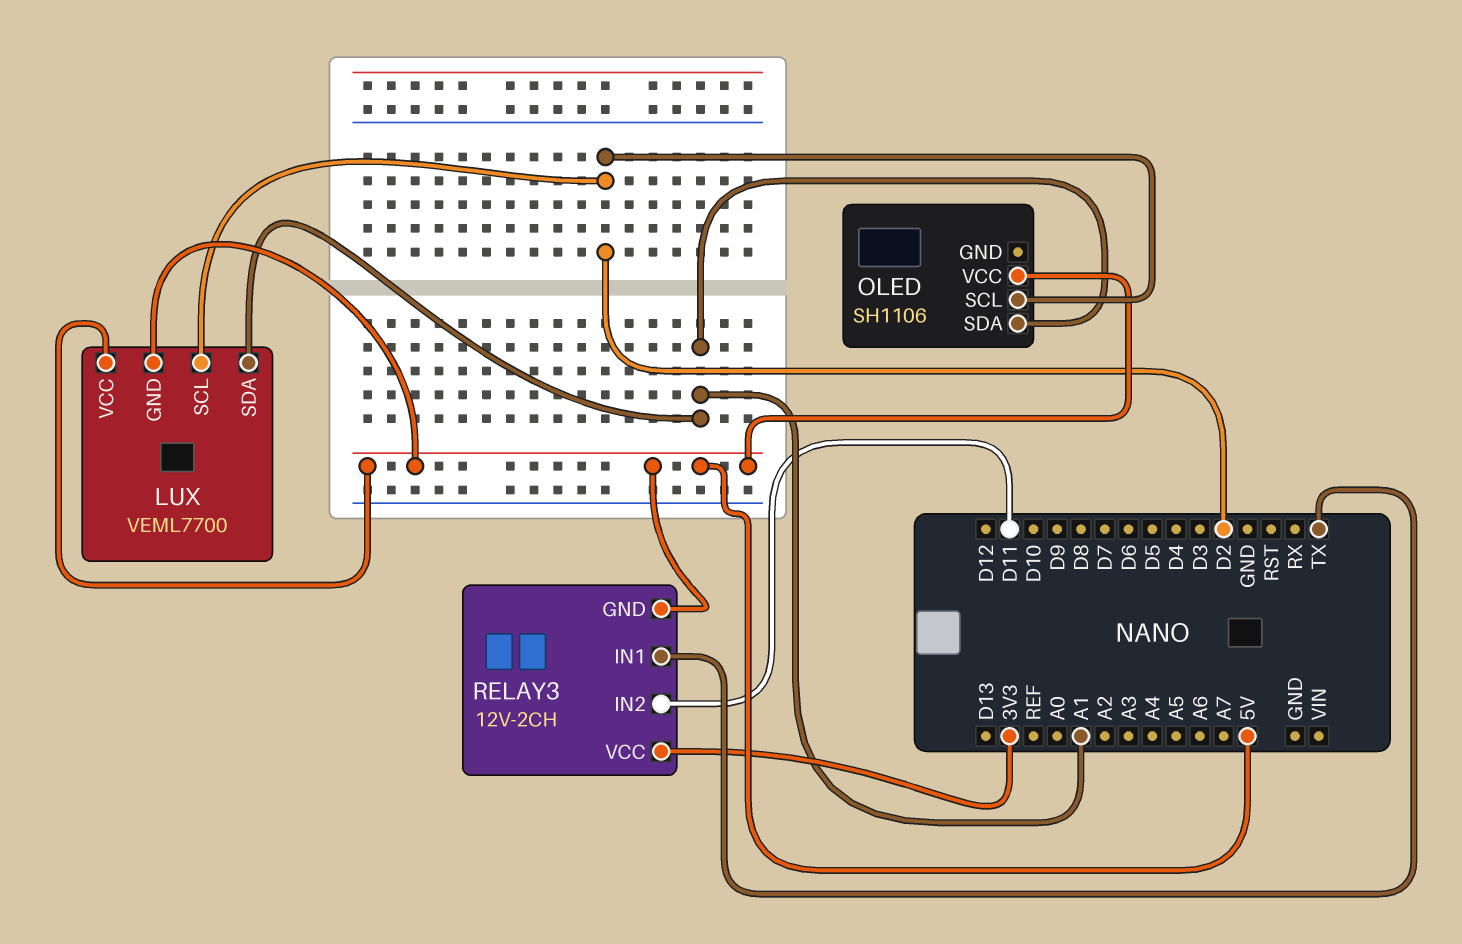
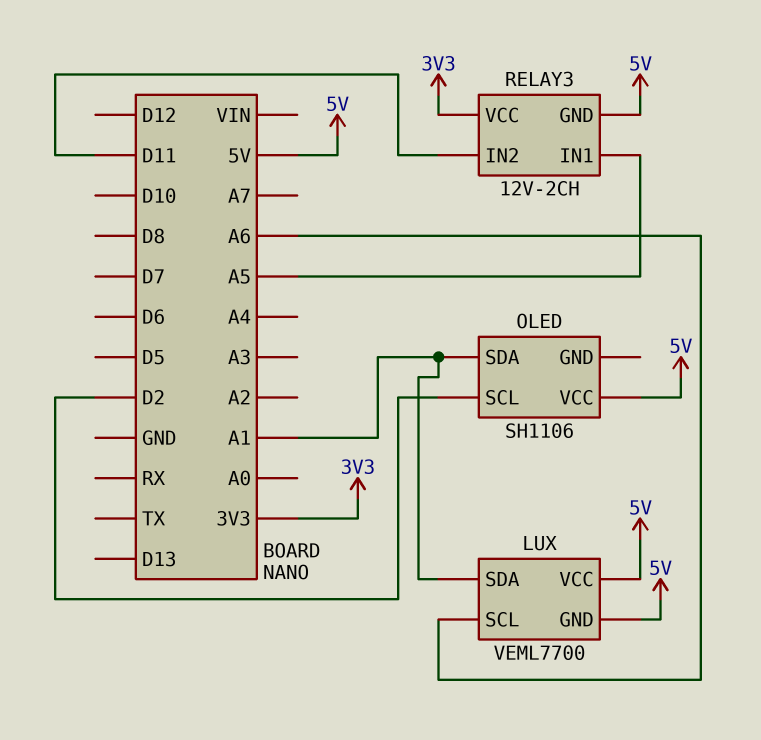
LUX pin SCL: D2 -> A6
RELAY3 pin IN1: TX -> A5

